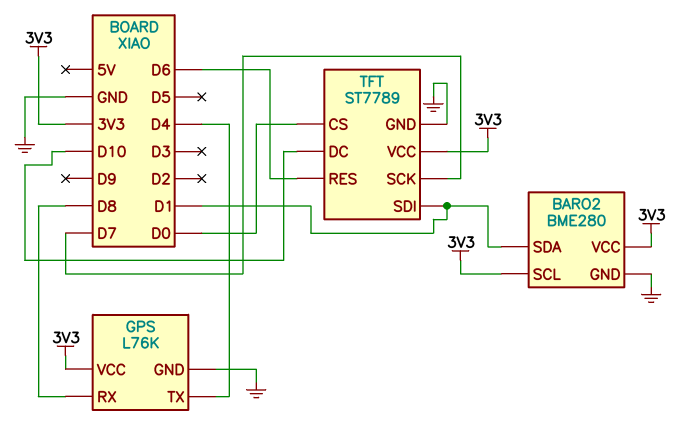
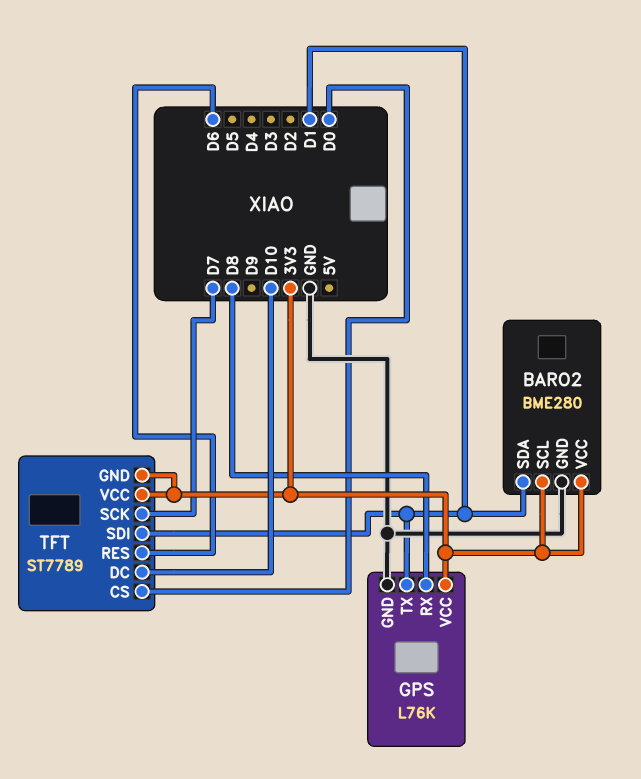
GPS pin TX: D4 -> D1
TFT pin GND: GND -> 3V3

